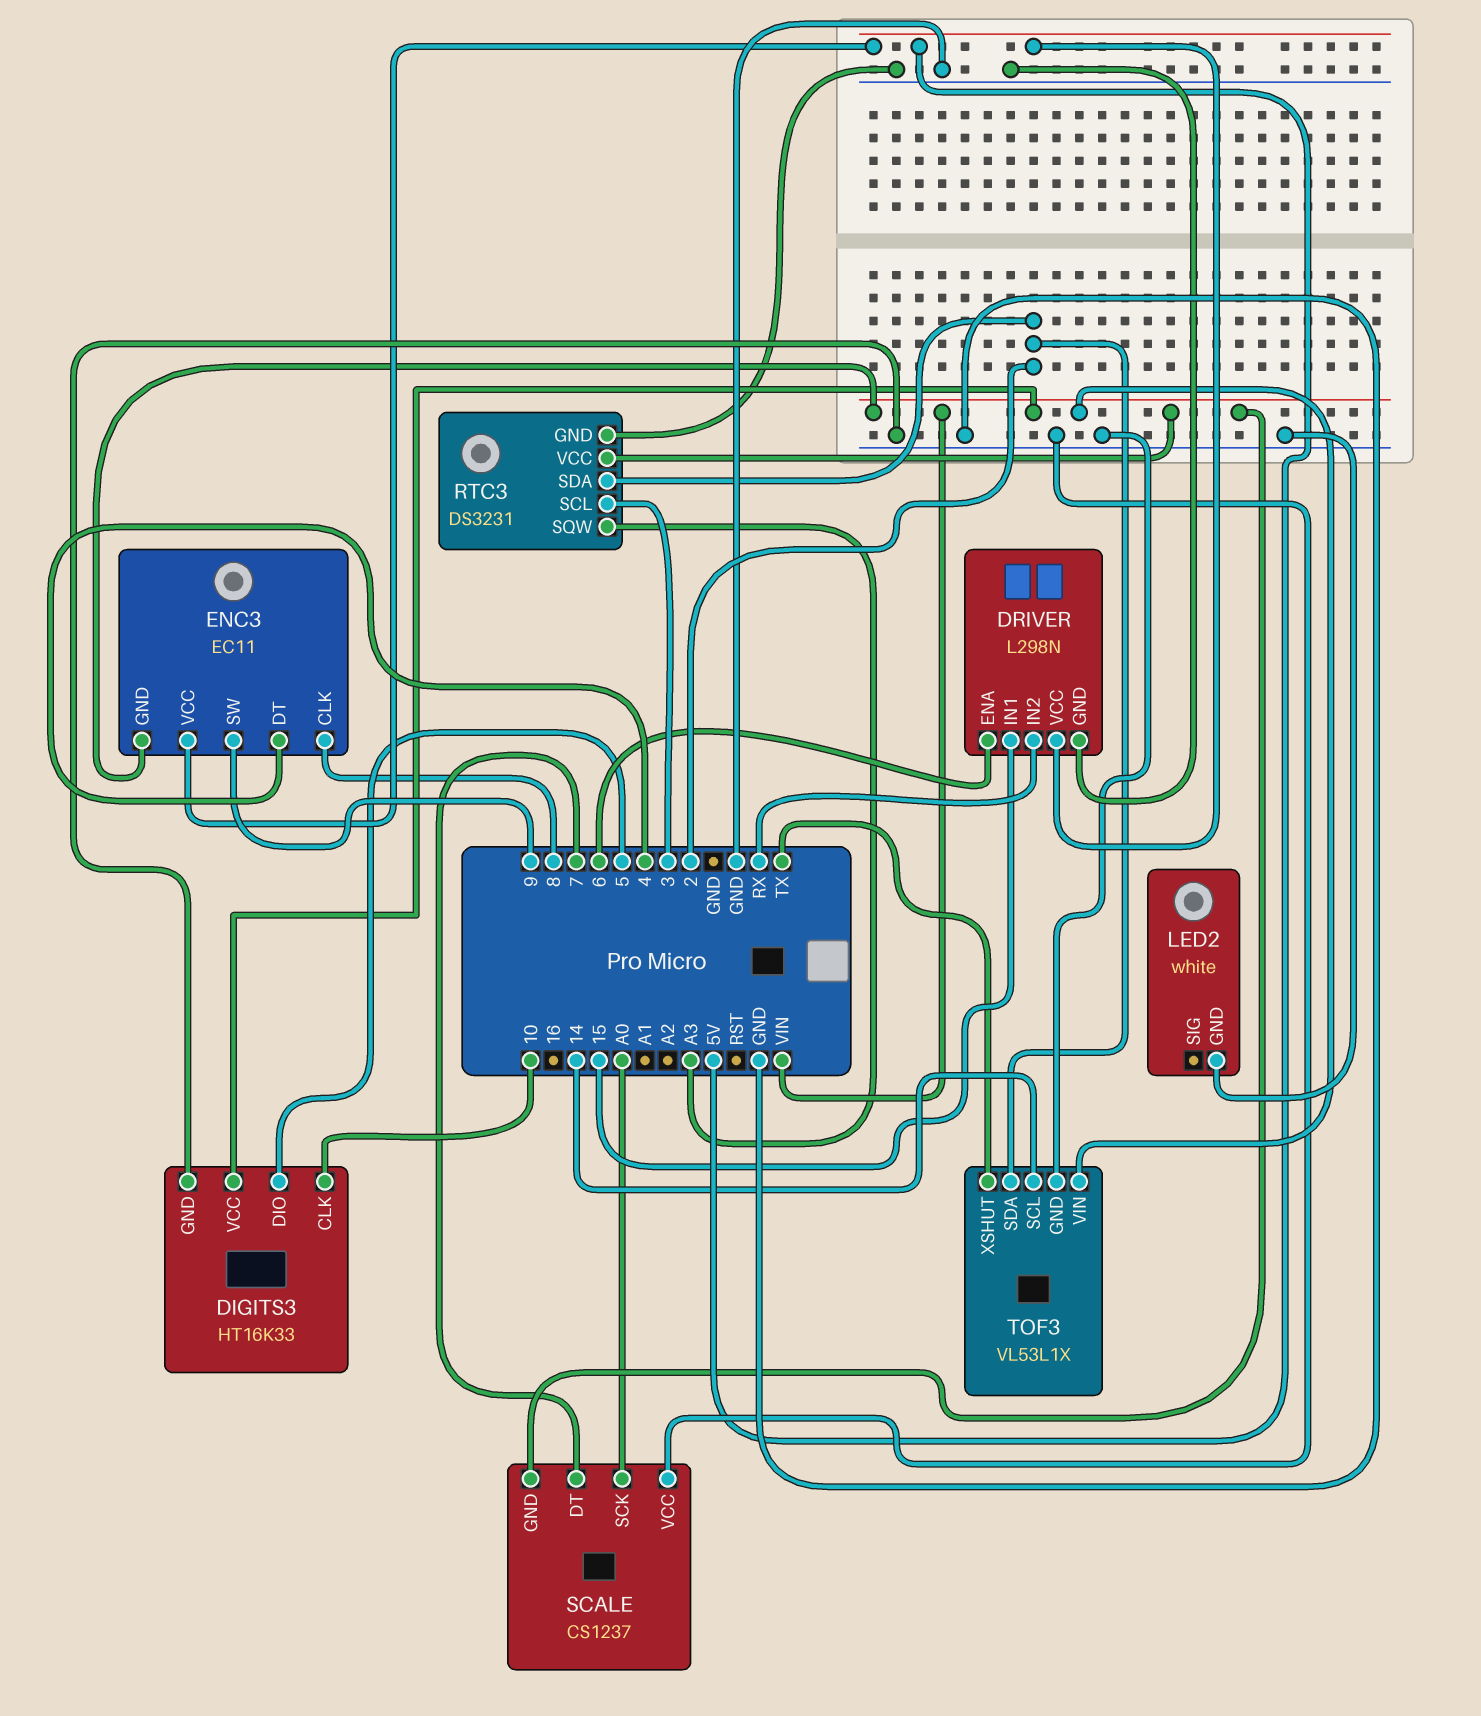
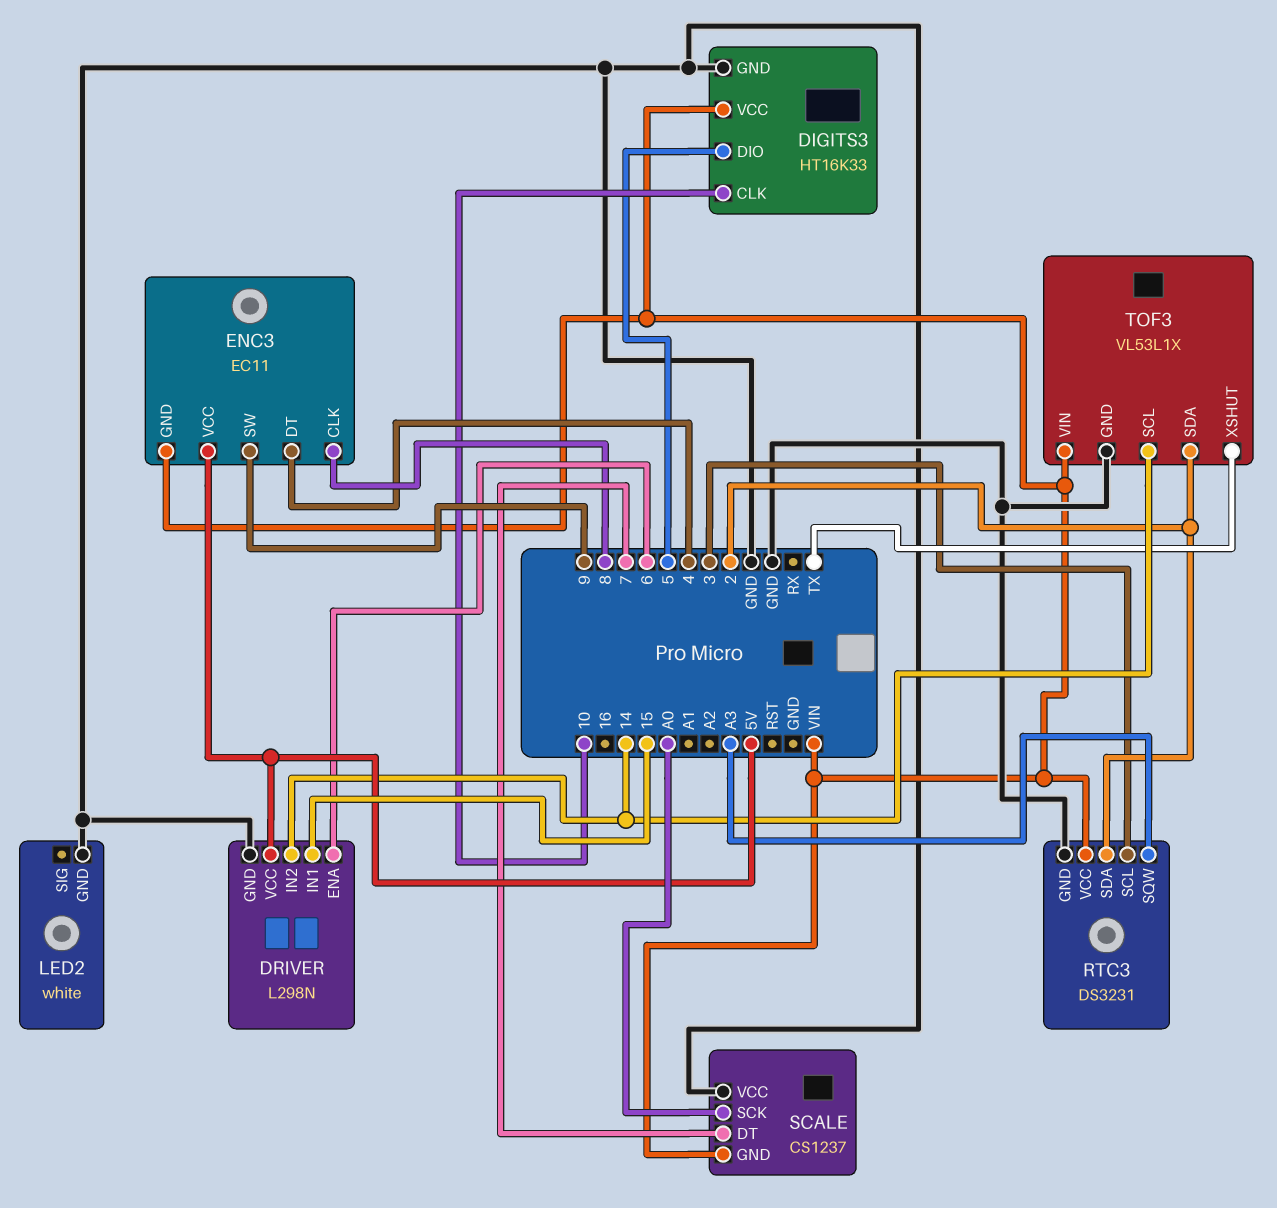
DRIVER pin IN2: RX -> 14

